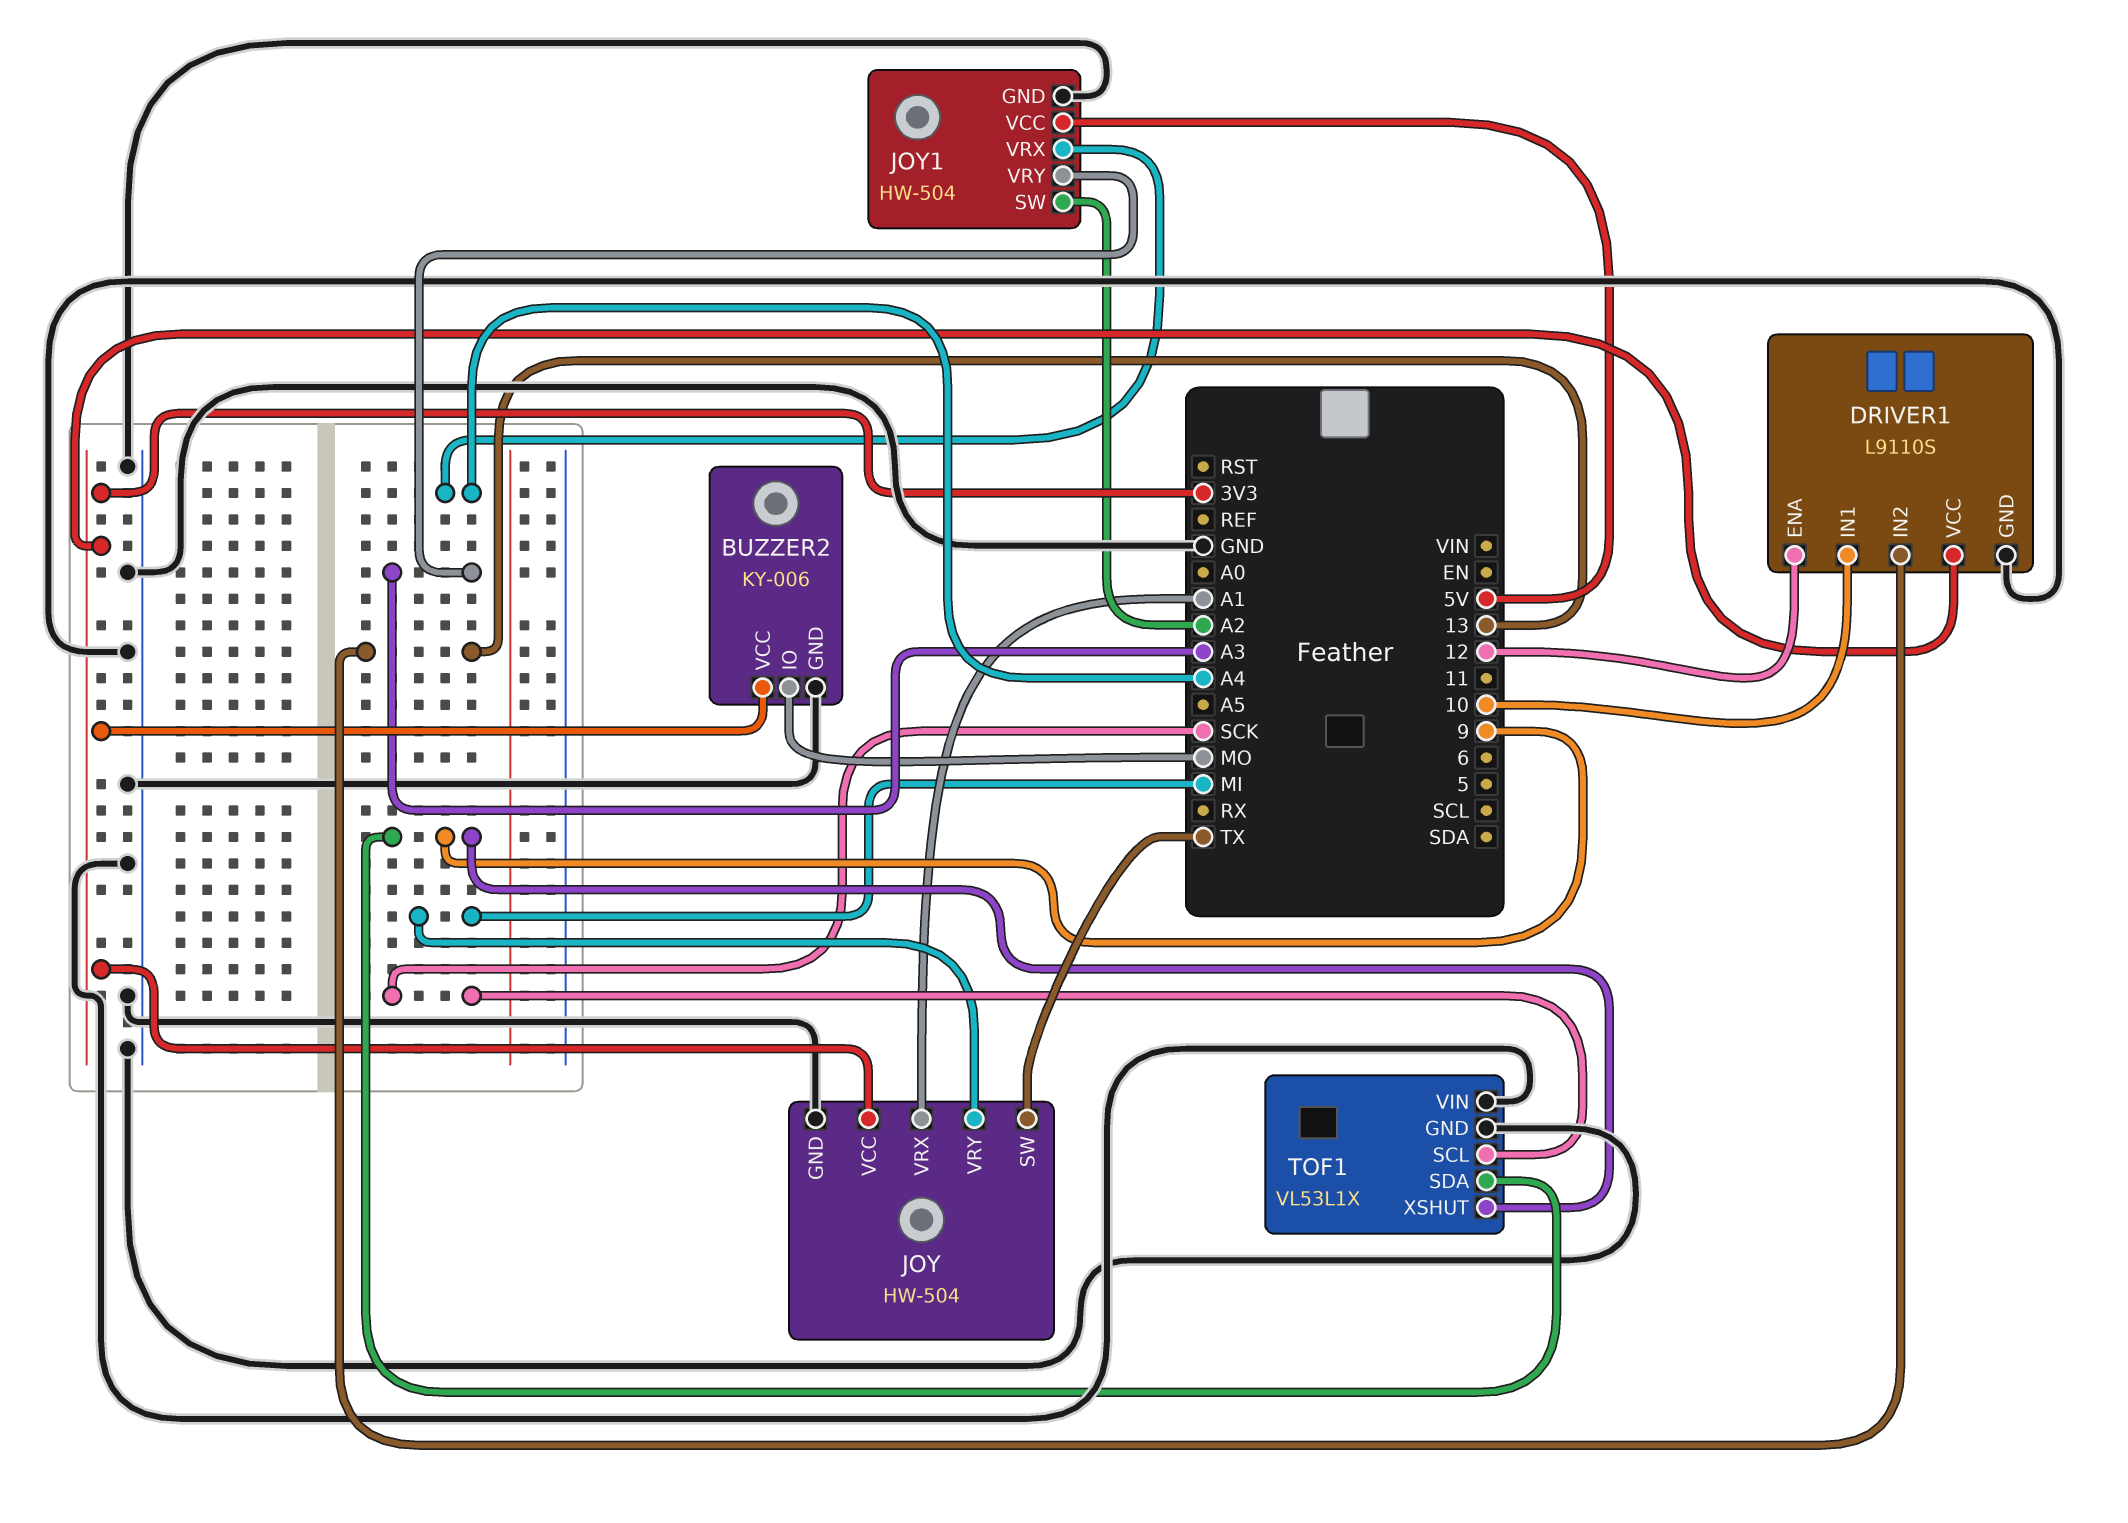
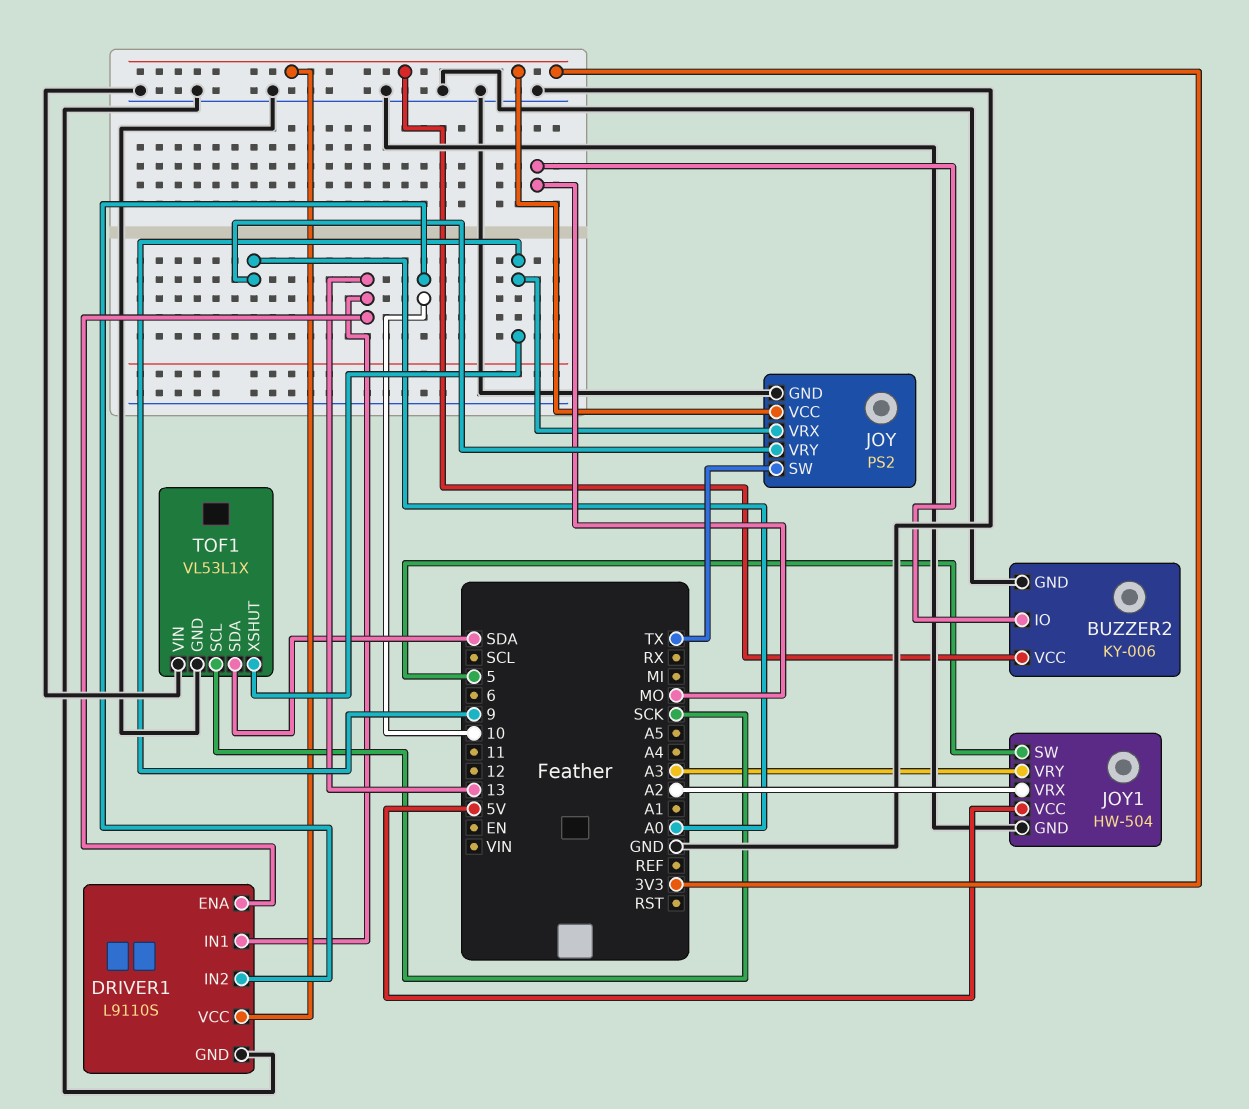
DRIVER1 pin ENA: 12 -> 13
DRIVER1 pin IN1: 10 -> 13
DRIVER1 pin IN2: 13 -> 10
JOY: HW-504 -> PS2
JOY pin VRX: A1 -> 9
JOY pin VRY: MI -> A0
JOY1 pin SW: A2 -> 5
JOY1 pin VRX: A4 -> A2
TOF1 pin SDA: 9 -> SDA

